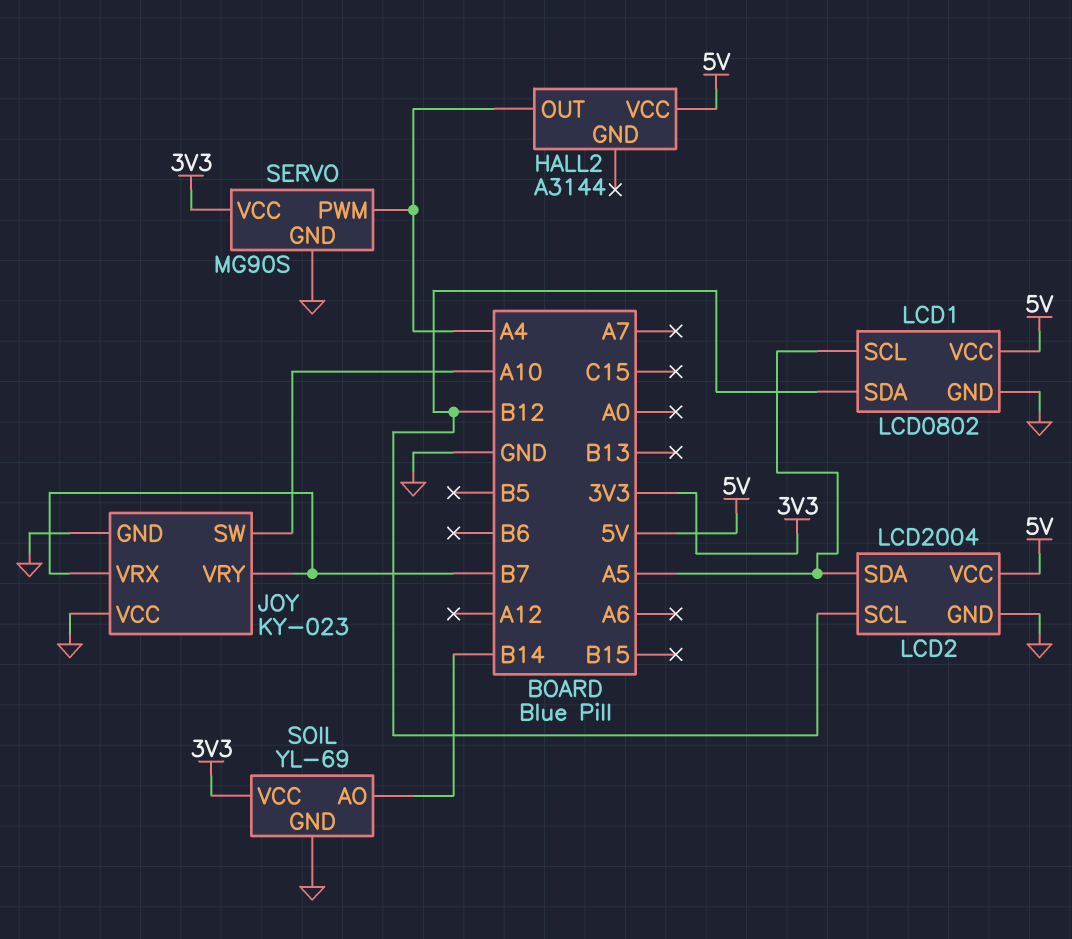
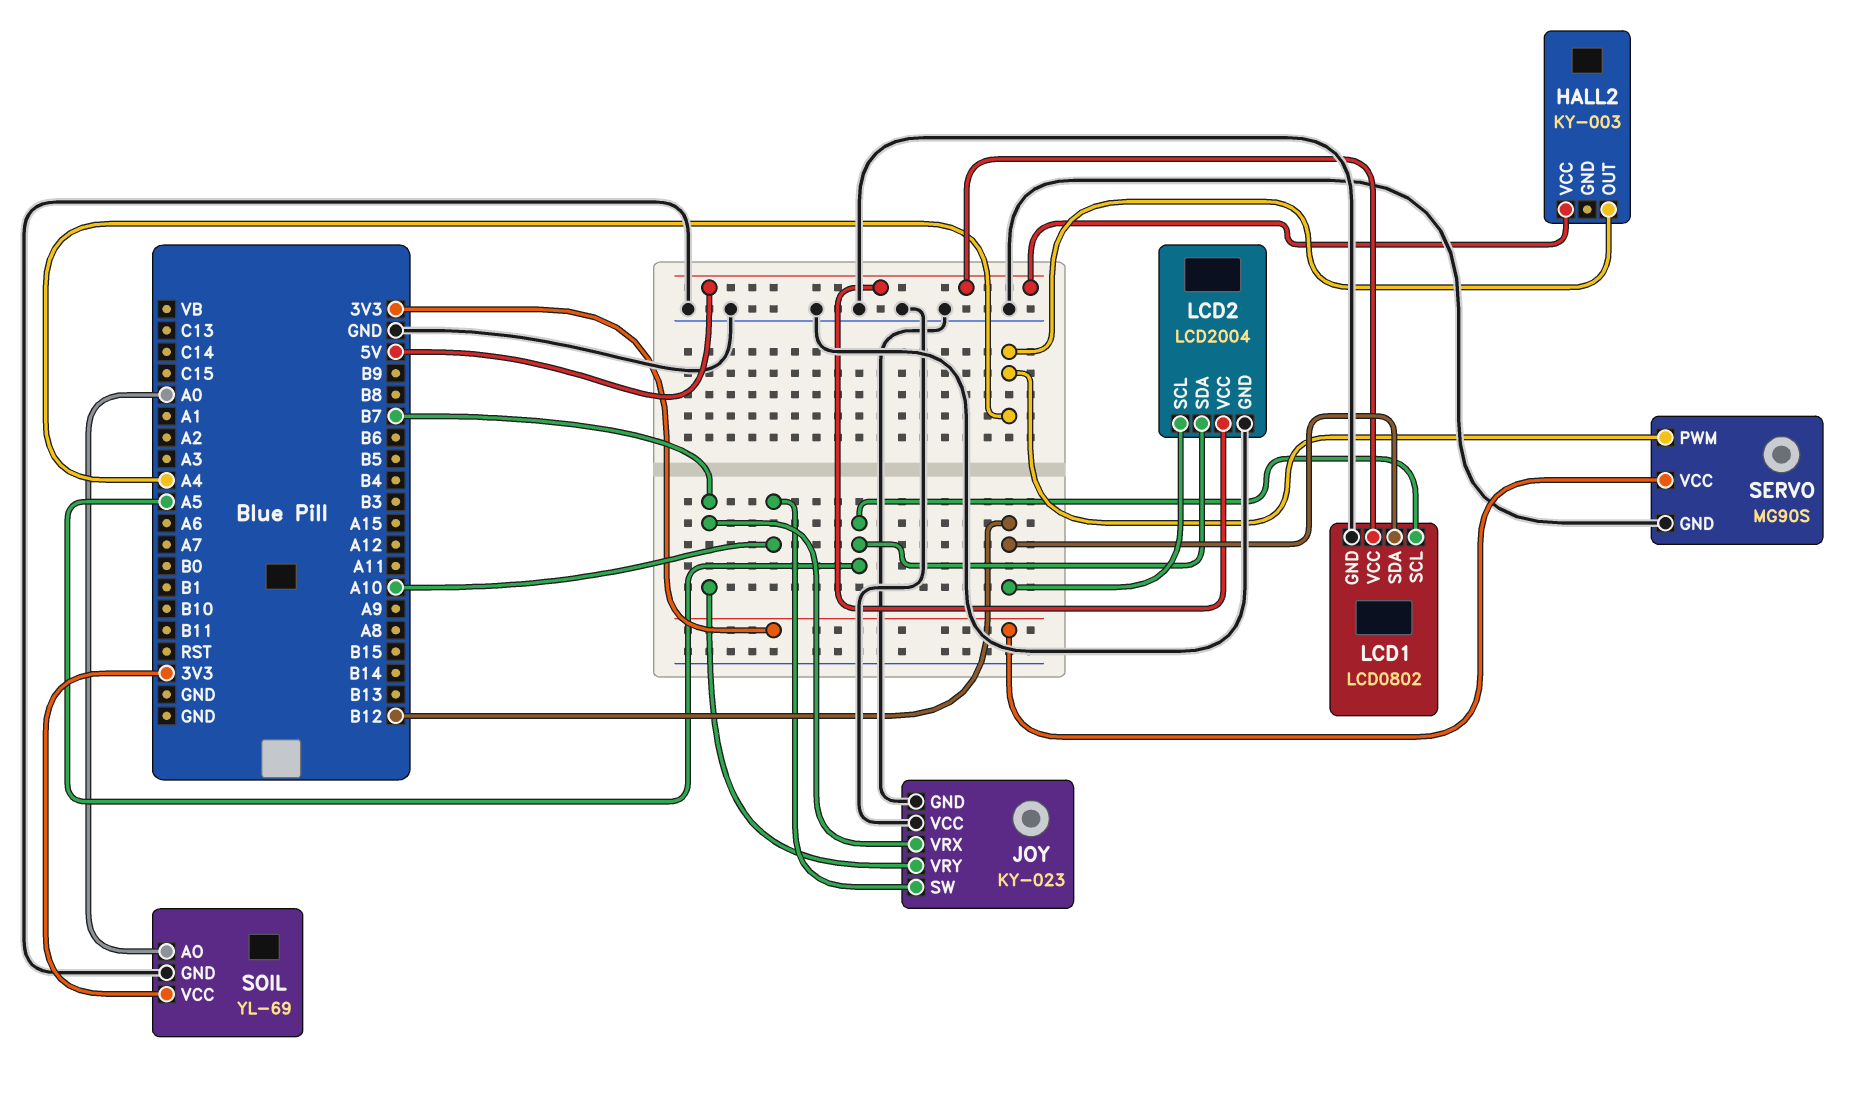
HALL2: A3144 -> KY-003
SOIL pin AO: B14 -> A0

